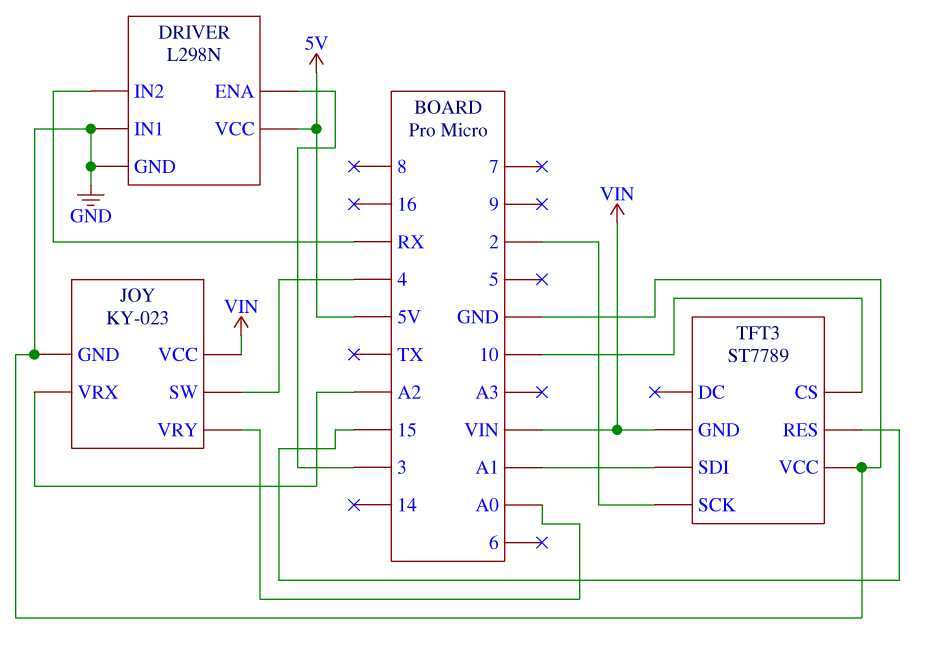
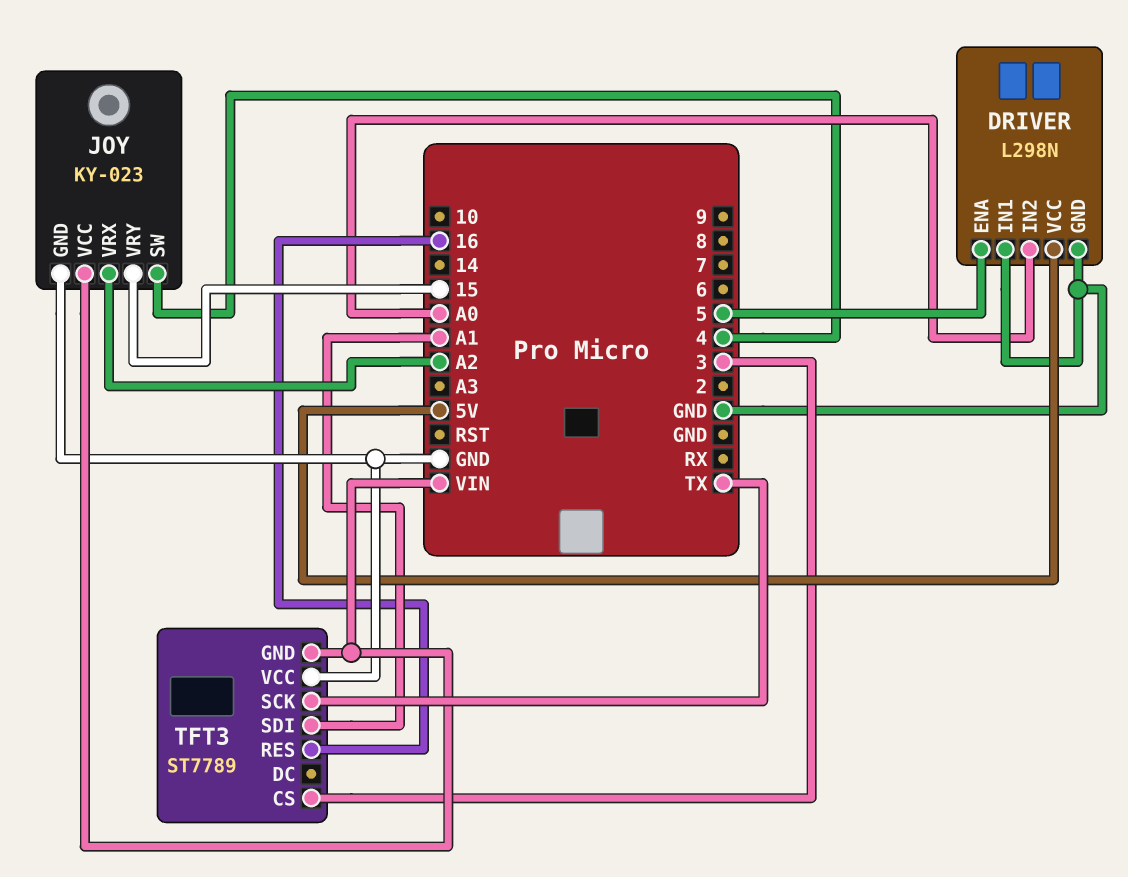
DRIVER pin ENA: 3 -> 5
DRIVER pin IN2: RX -> A0
JOY pin VRY: A0 -> 15
TFT3 pin CS: 10 -> 3
TFT3 pin RES: 15 -> 16
TFT3 pin SCK: 2 -> TX

